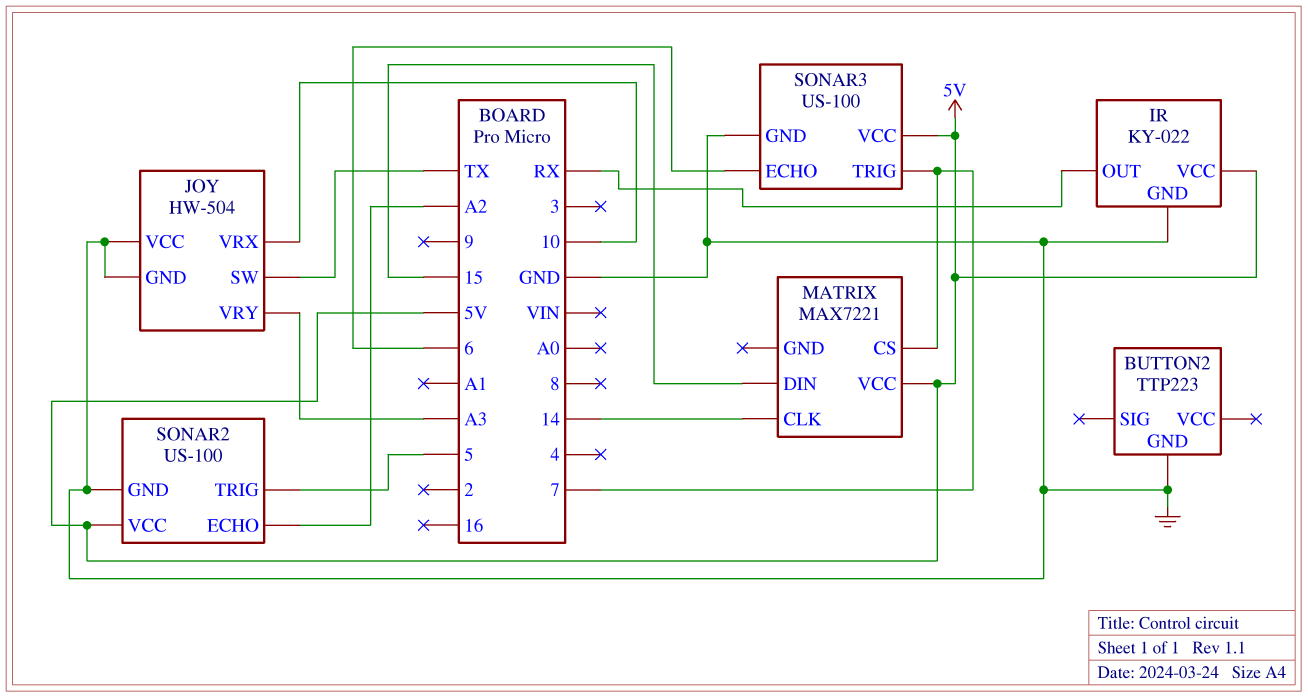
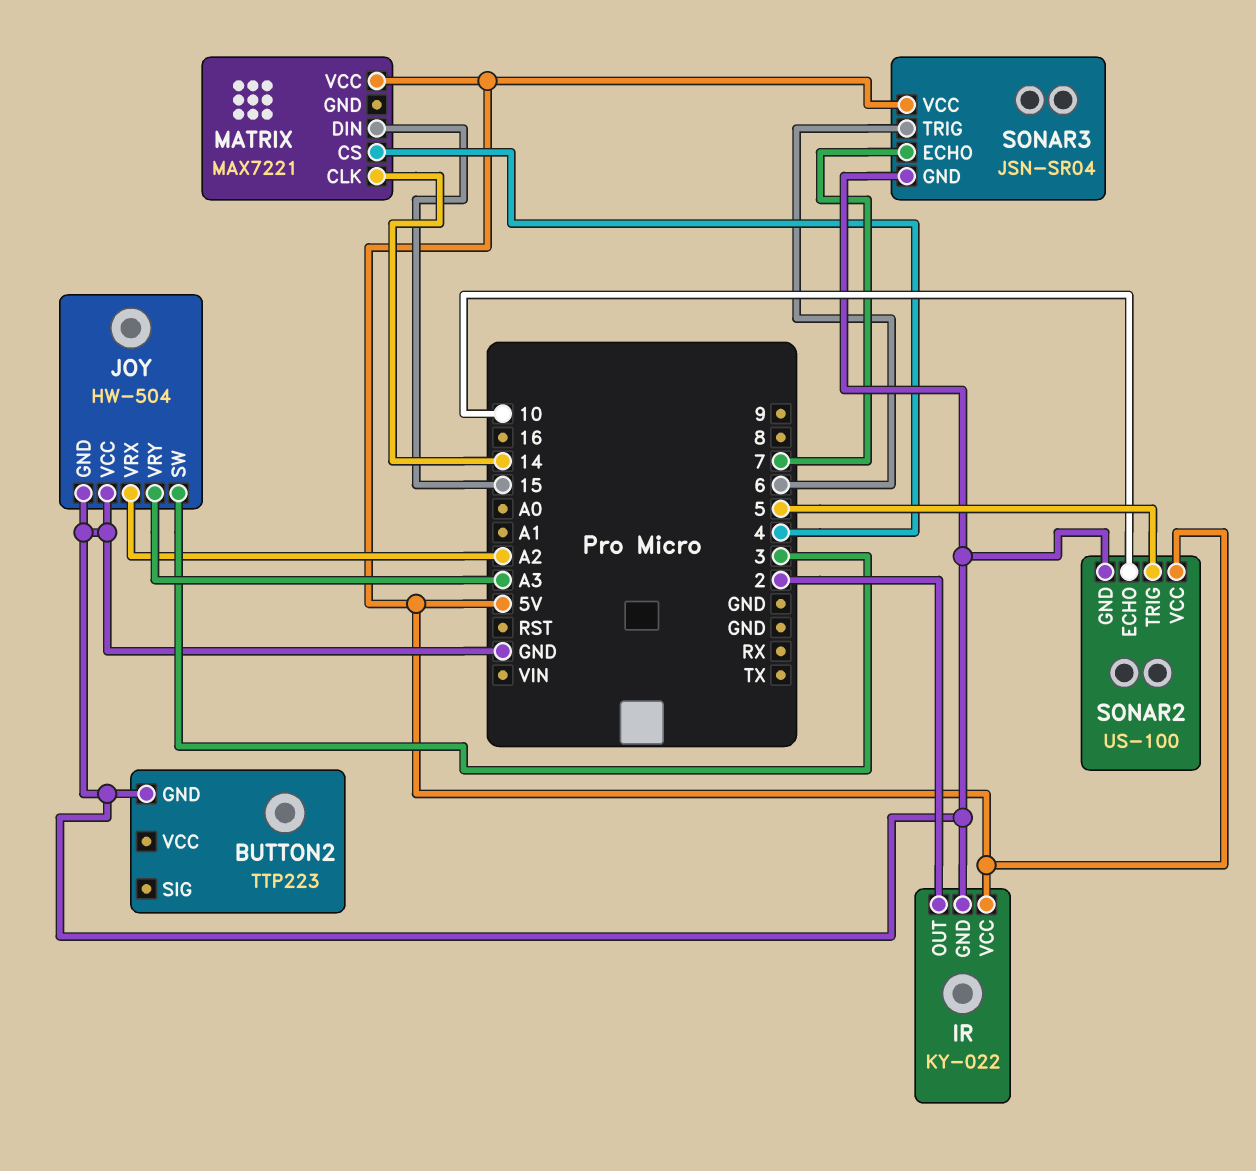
IR pin OUT: RX -> 2
JOY pin SW: TX -> 3
JOY pin VRX: 10 -> A2
MATRIX pin CS: 7 -> 4
SONAR2 pin ECHO: A2 -> 10
SONAR3: US-100 -> JSN-SR04
SONAR3 pin ECHO: 6 -> 7
SONAR3 pin TRIG: 7 -> 6

